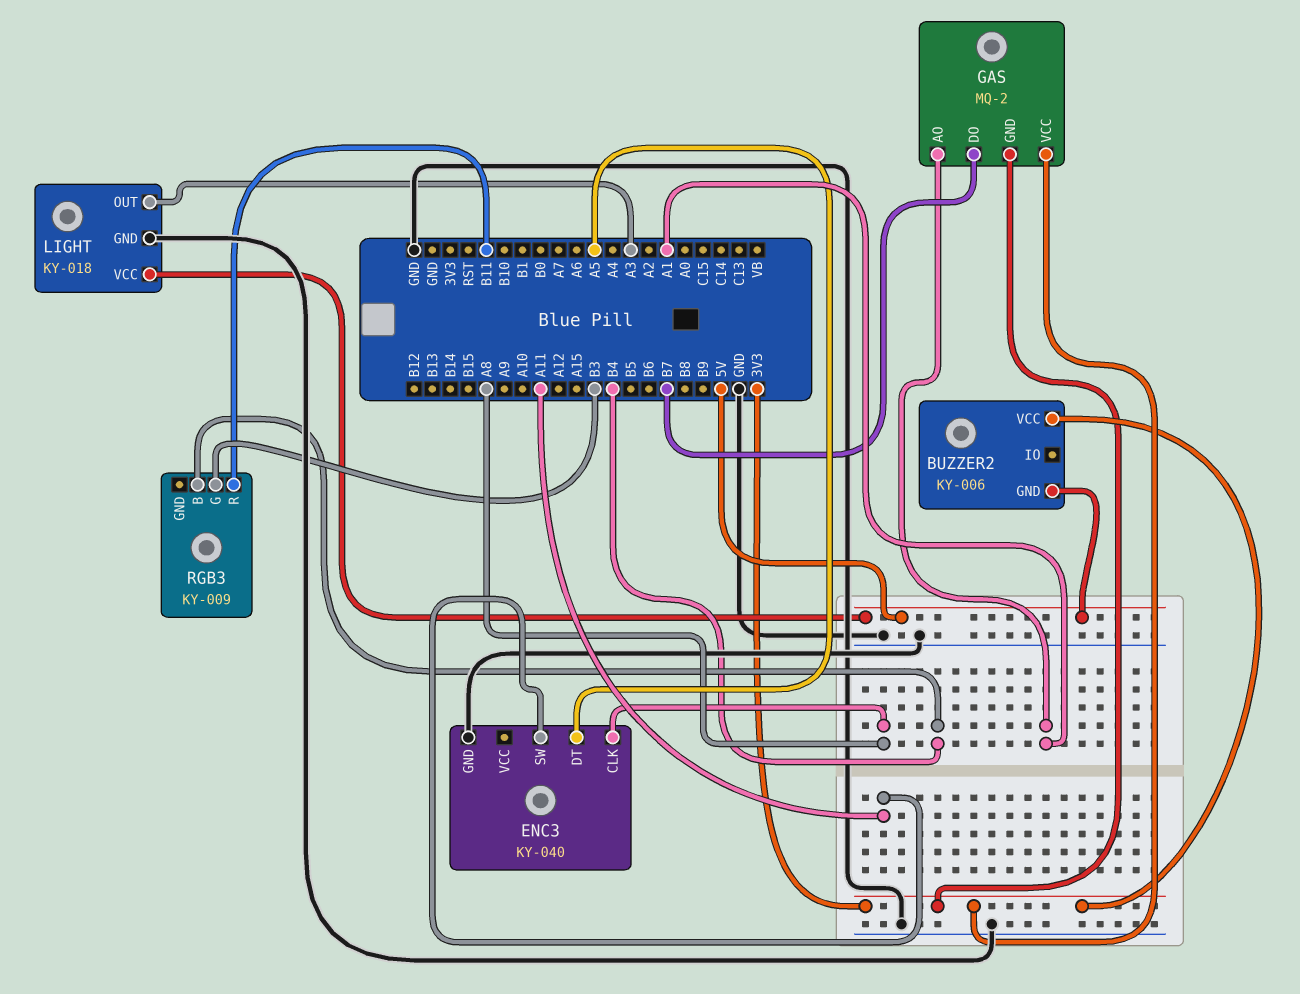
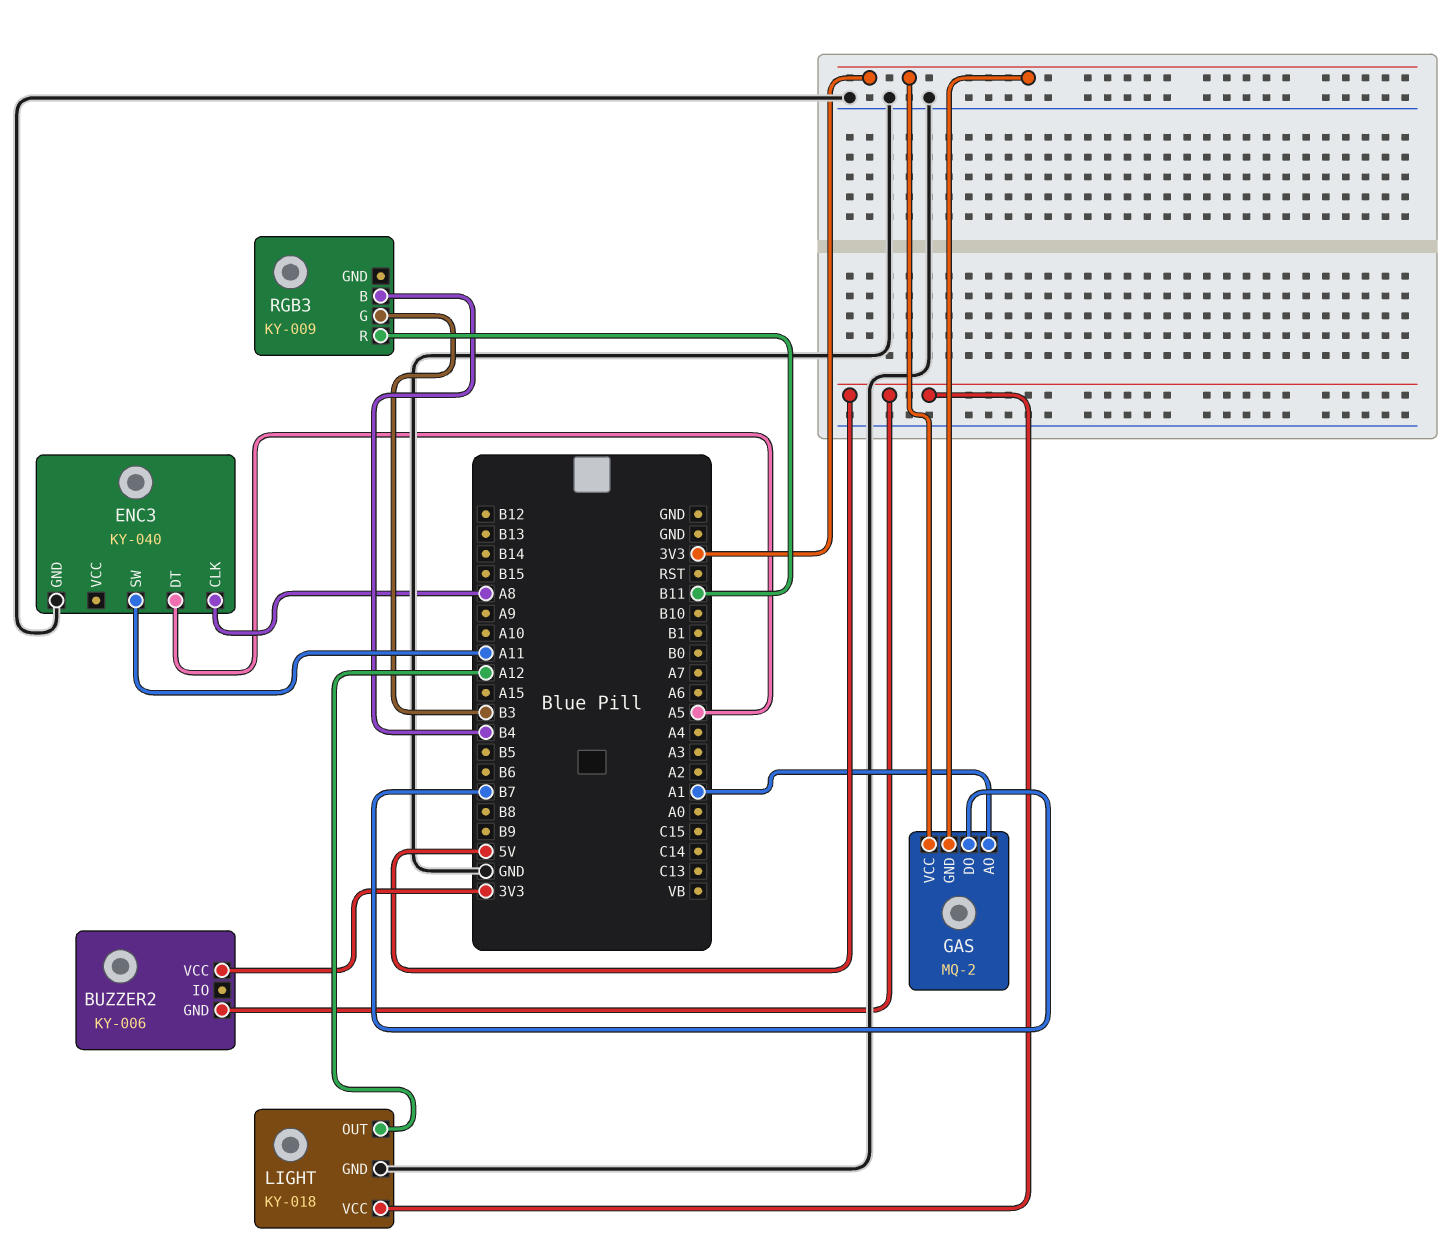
LIGHT pin OUT: A3 -> A12

